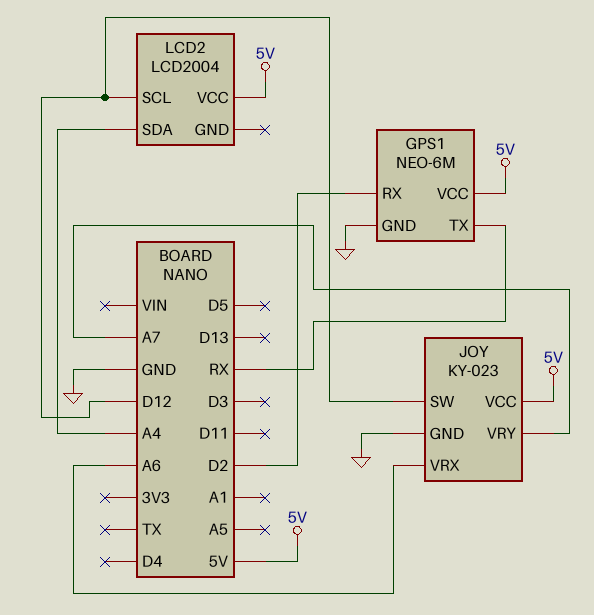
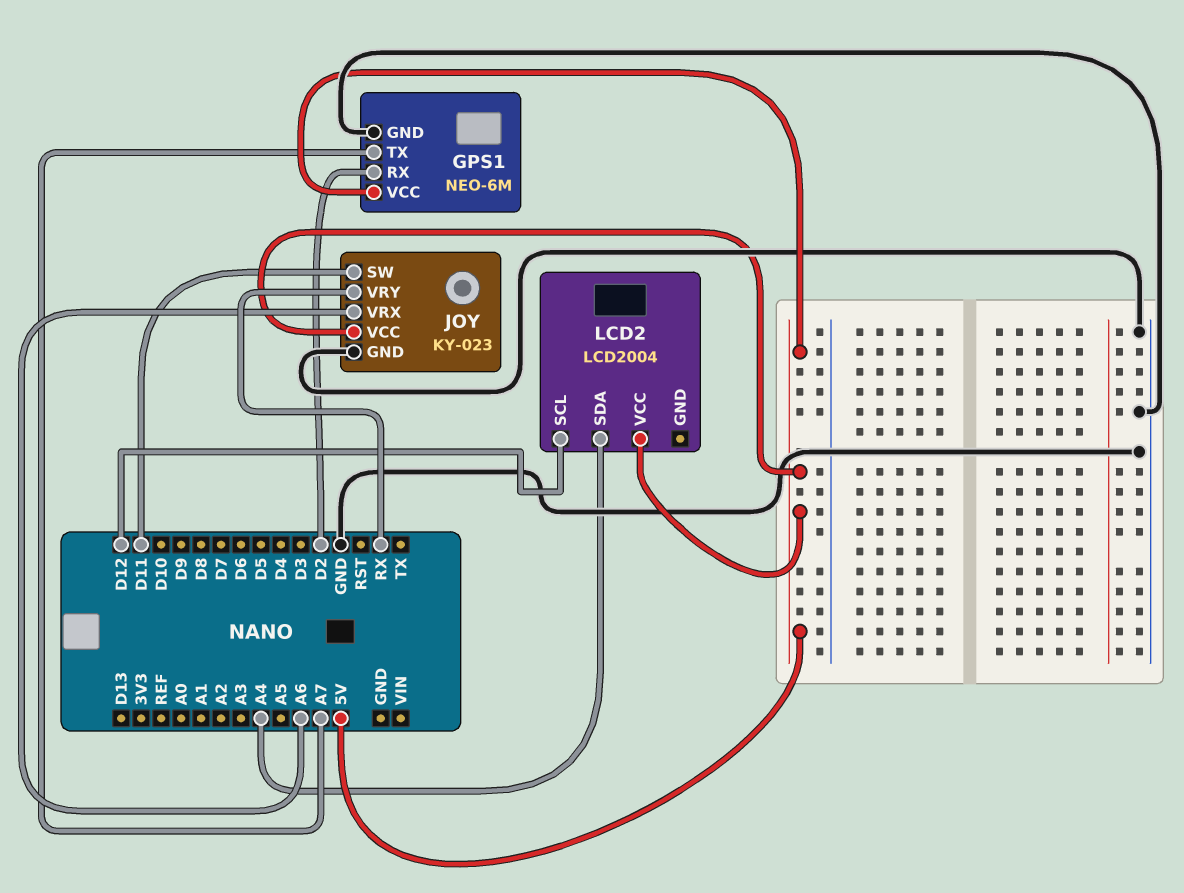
GPS1 pin TX: RX -> A7
JOY pin SW: D12 -> D11
JOY pin VRY: A7 -> RX

